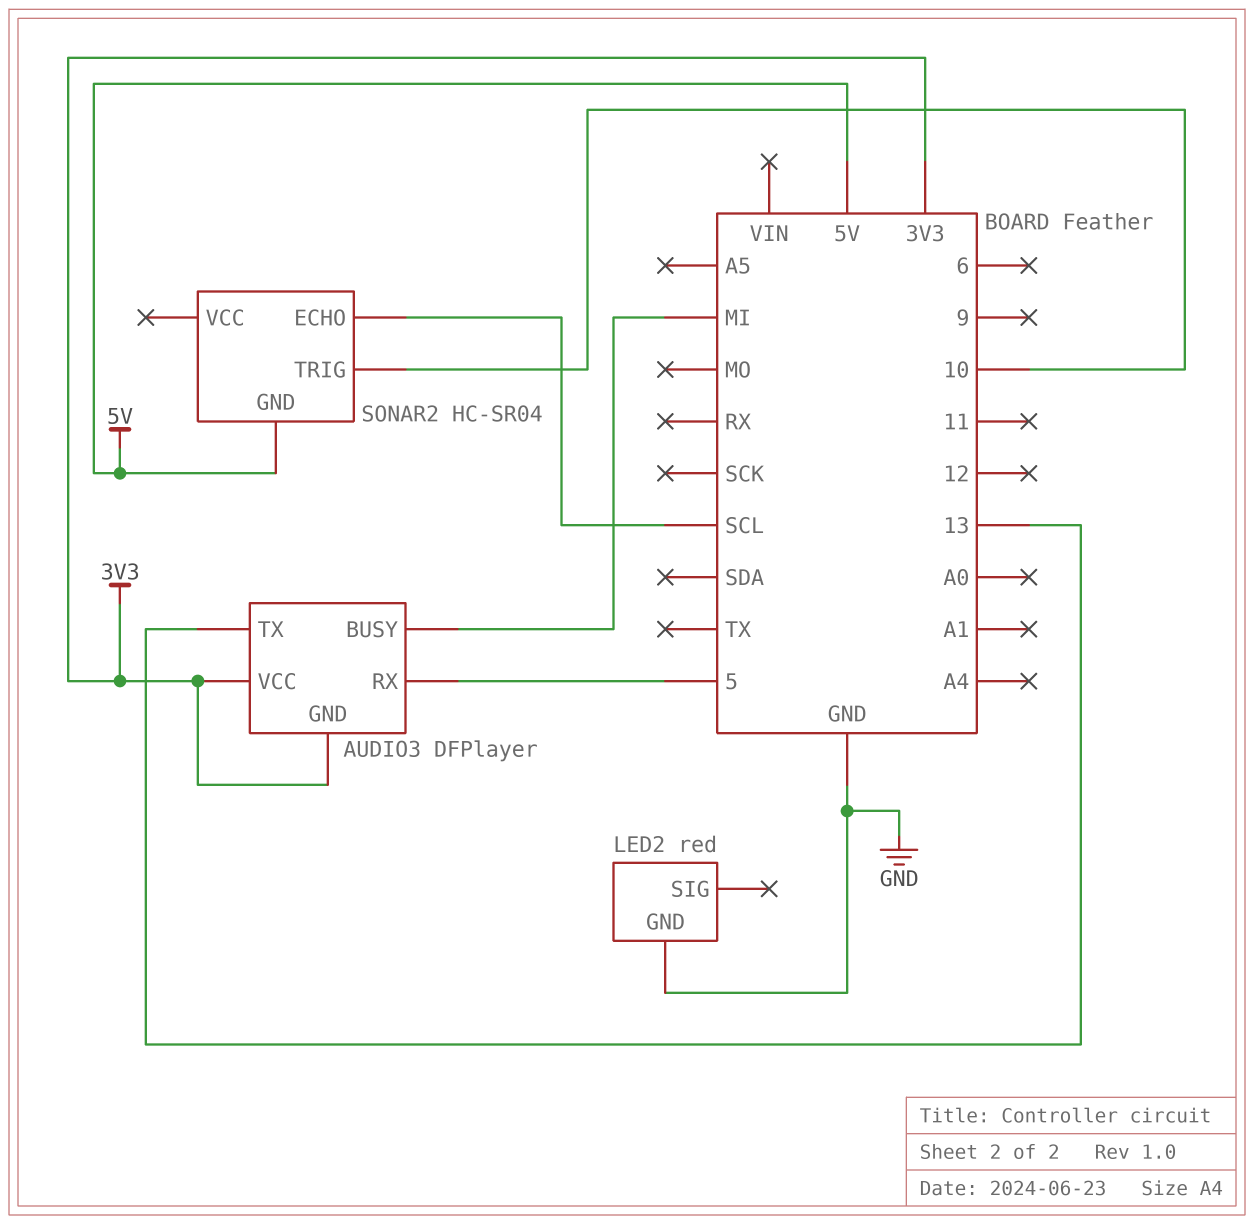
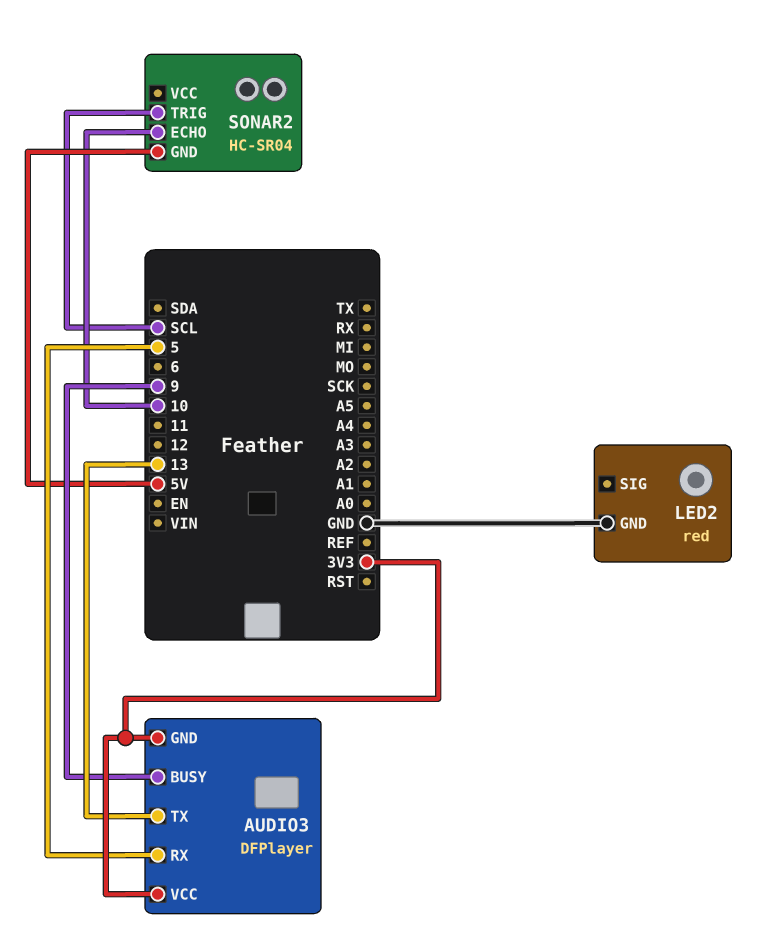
AUDIO3 pin BUSY: MI -> 9
SONAR2 pin ECHO: SCL -> 10
SONAR2 pin TRIG: 10 -> SCL

